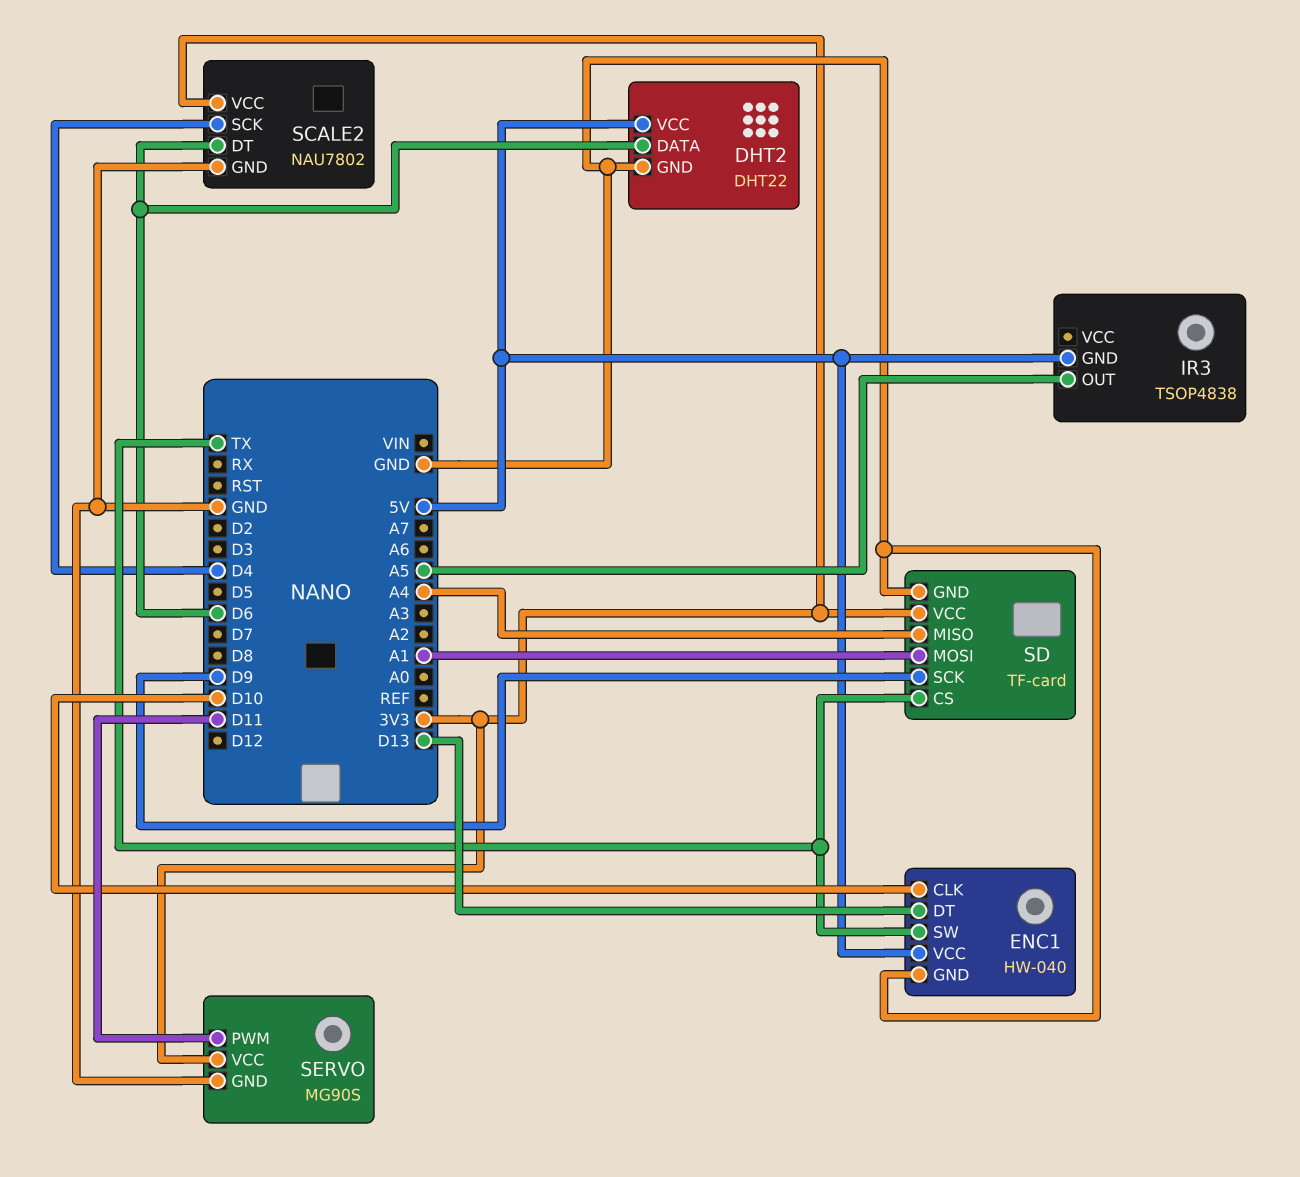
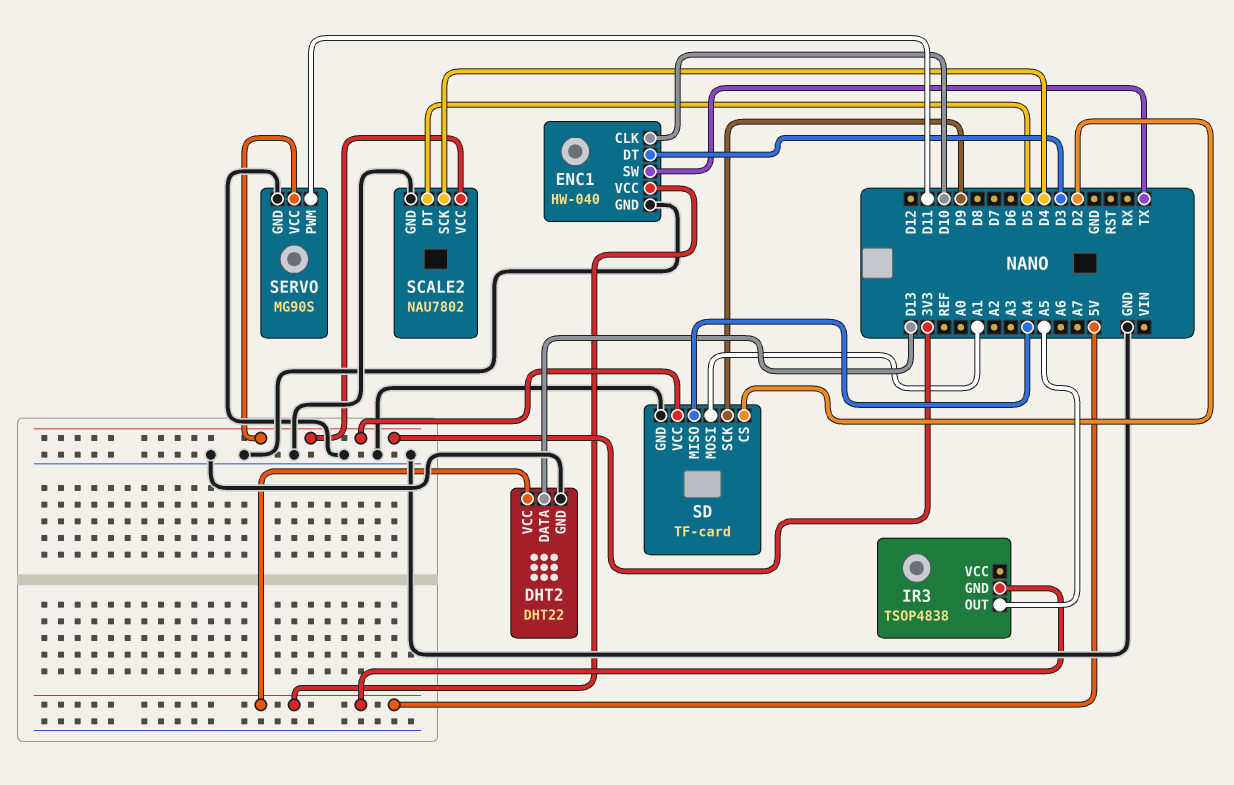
DHT2 pin DATA: D6 -> D13
ENC1 pin DT: D13 -> D3
SCALE2 pin DT: D6 -> D5
SD pin CS: TX -> D2

